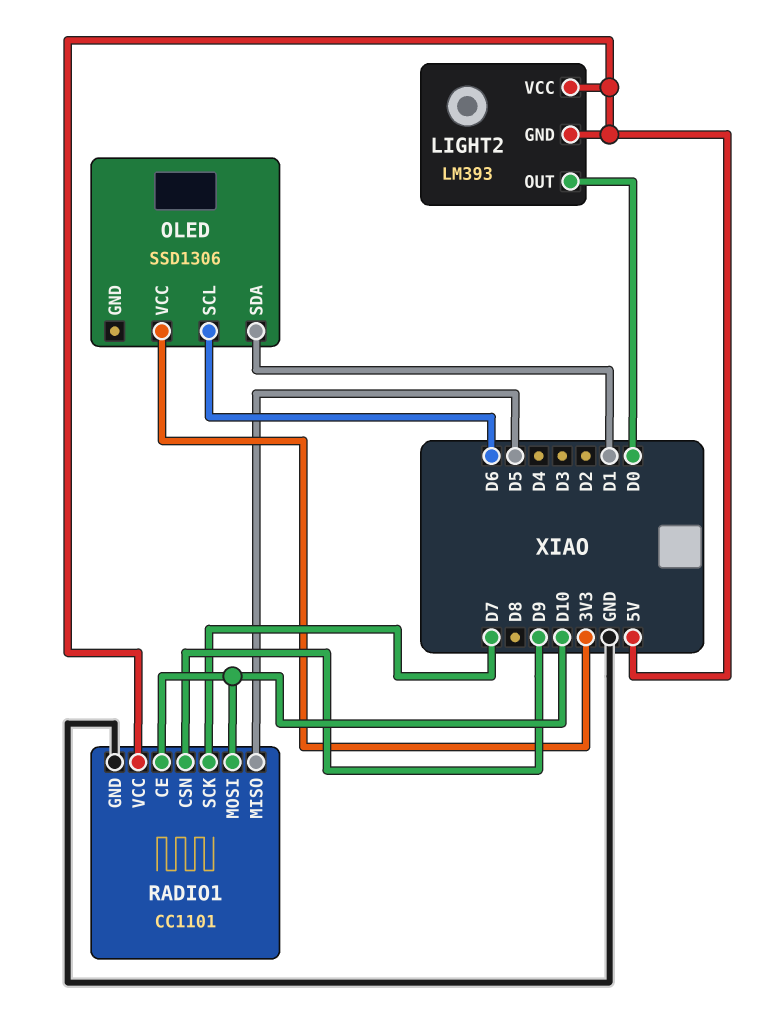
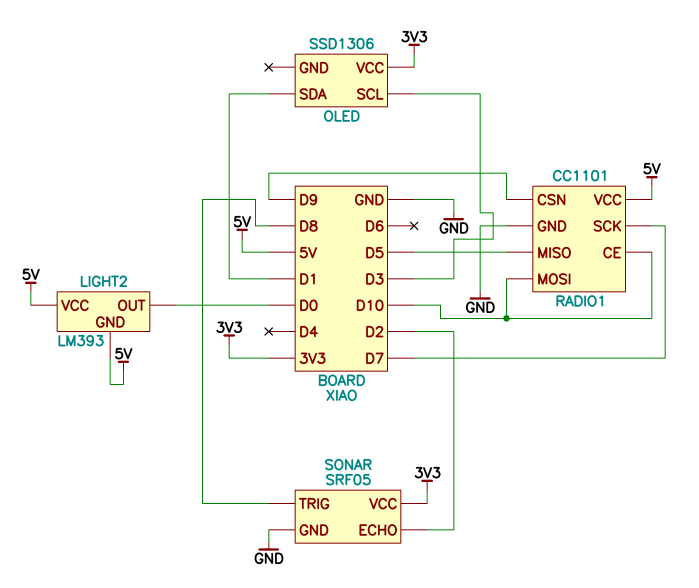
OLED pin SCL: D6 -> D3
SONAR: none -> SRF05
SONAR pin ECHO: none -> D2
SONAR pin GND: none -> GND
SONAR pin TRIG: none -> D8
SONAR pin VCC: none -> 3V3

